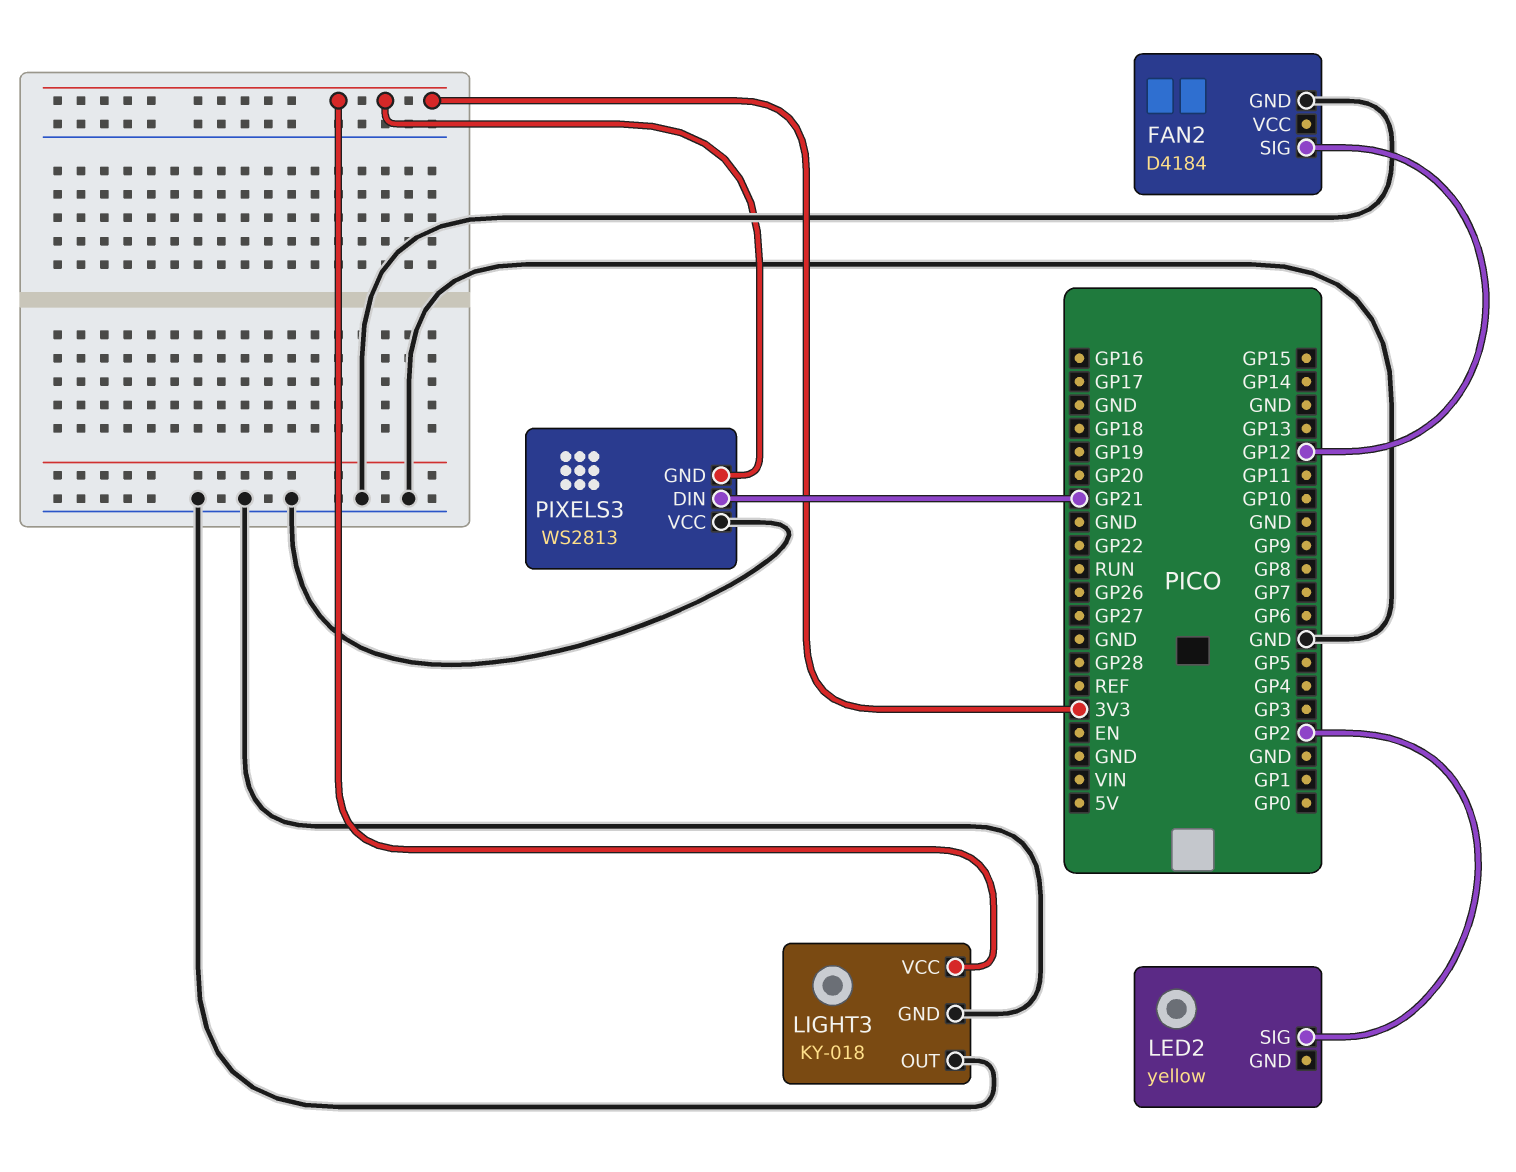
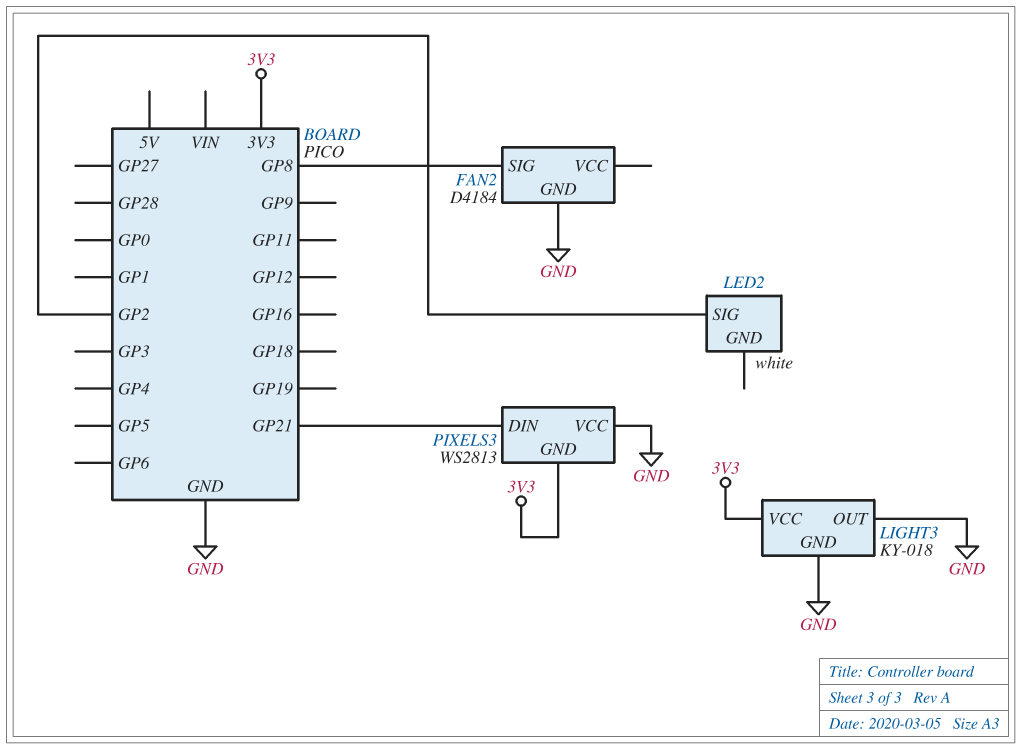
FAN2 pin SIG: GP12 -> GP8
LED2: yellow -> white

